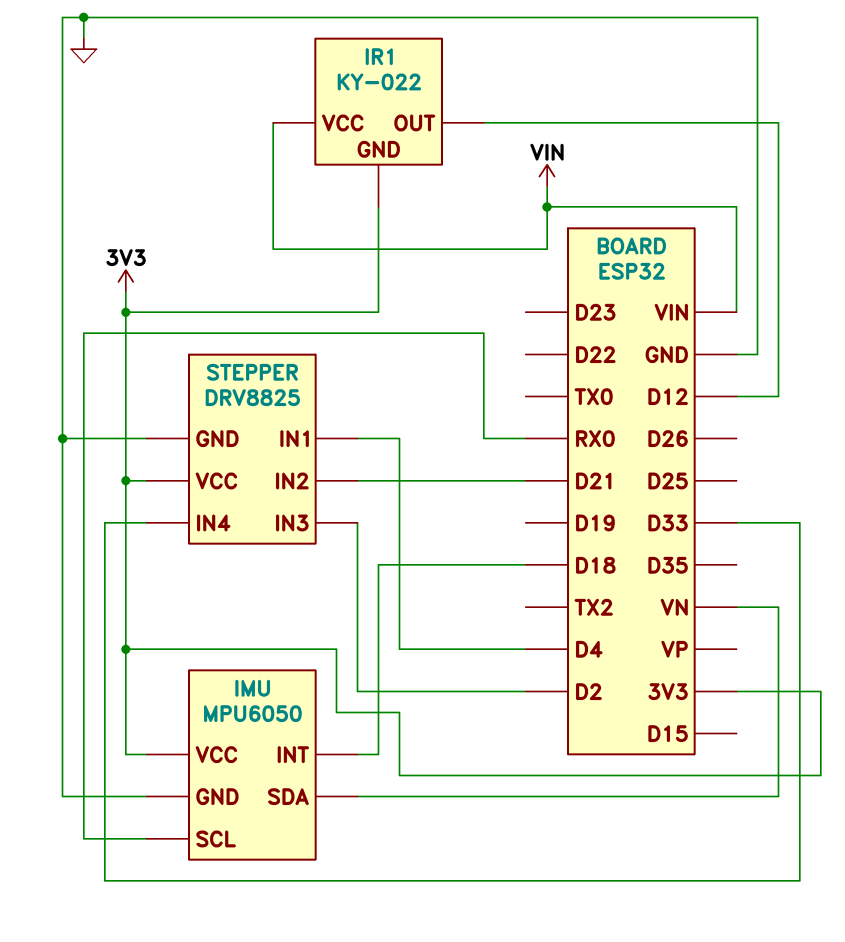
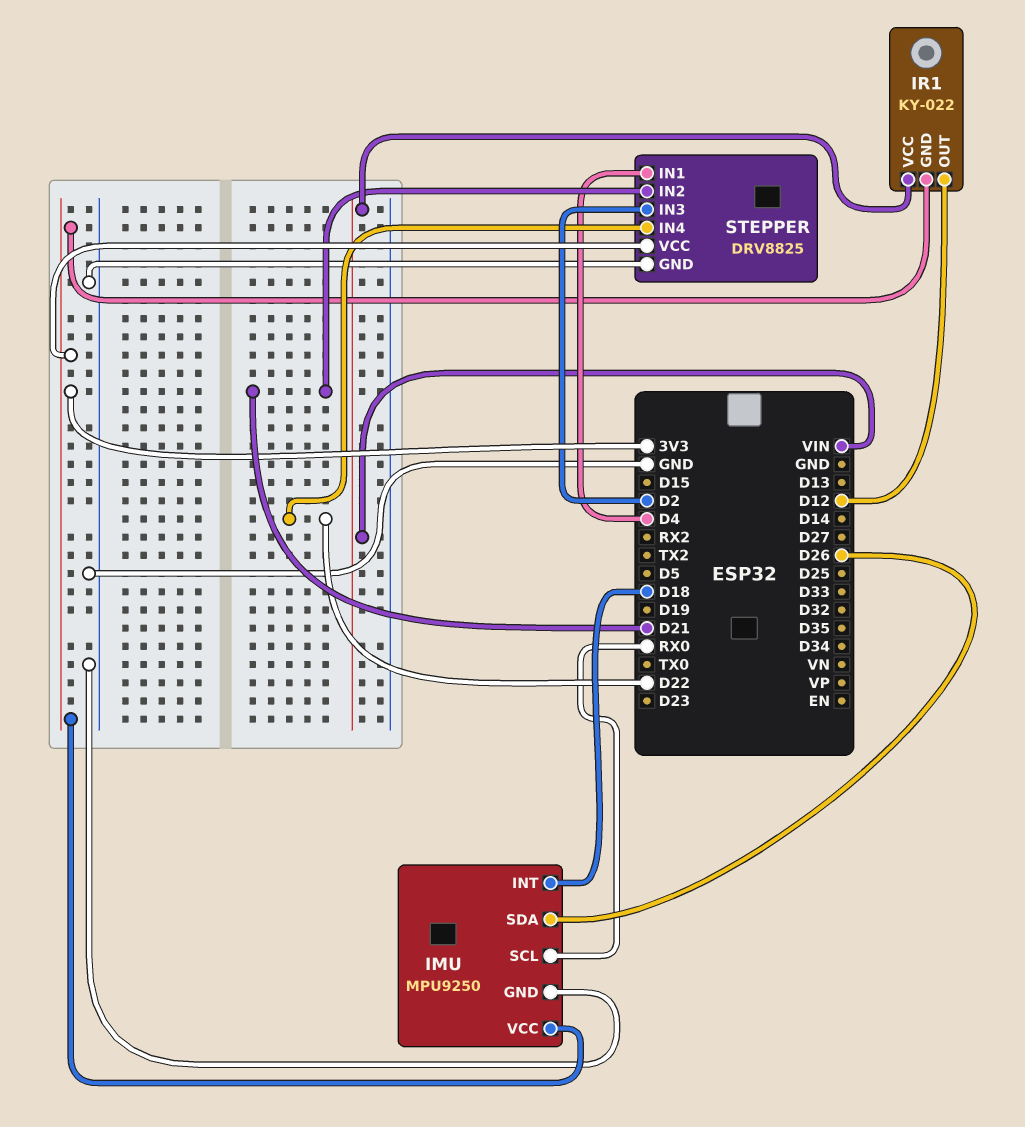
IMU: MPU6050 -> MPU9250
IMU pin SDA: VN -> D26
STEPPER pin IN4: D33 -> D22

